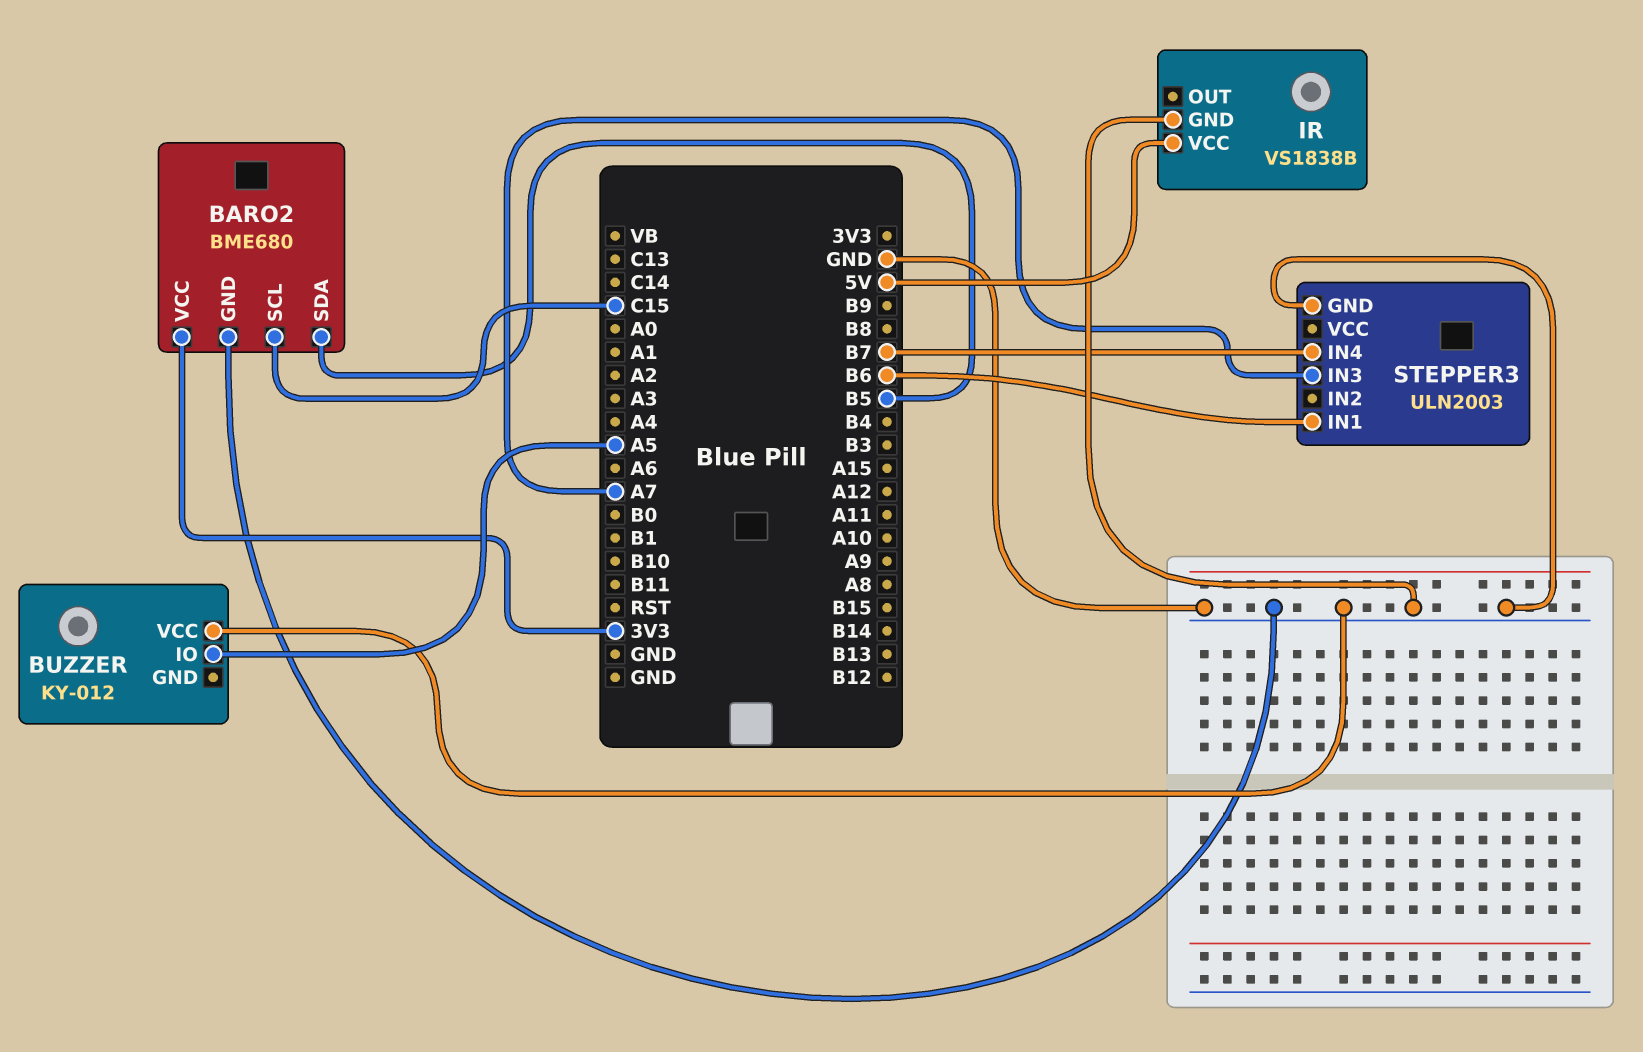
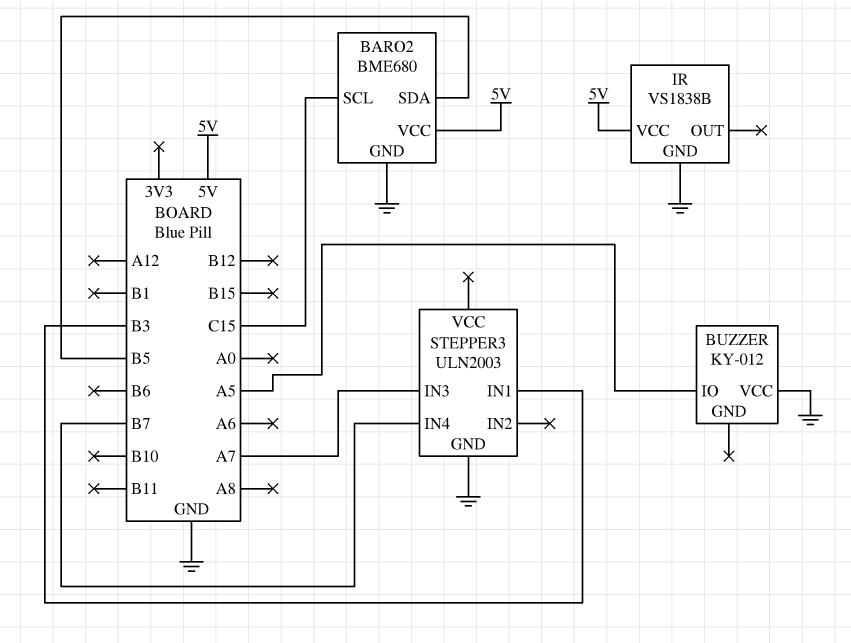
BARO2 pin VCC: 3V3 -> 5V
STEPPER3 pin IN1: B6 -> B3

